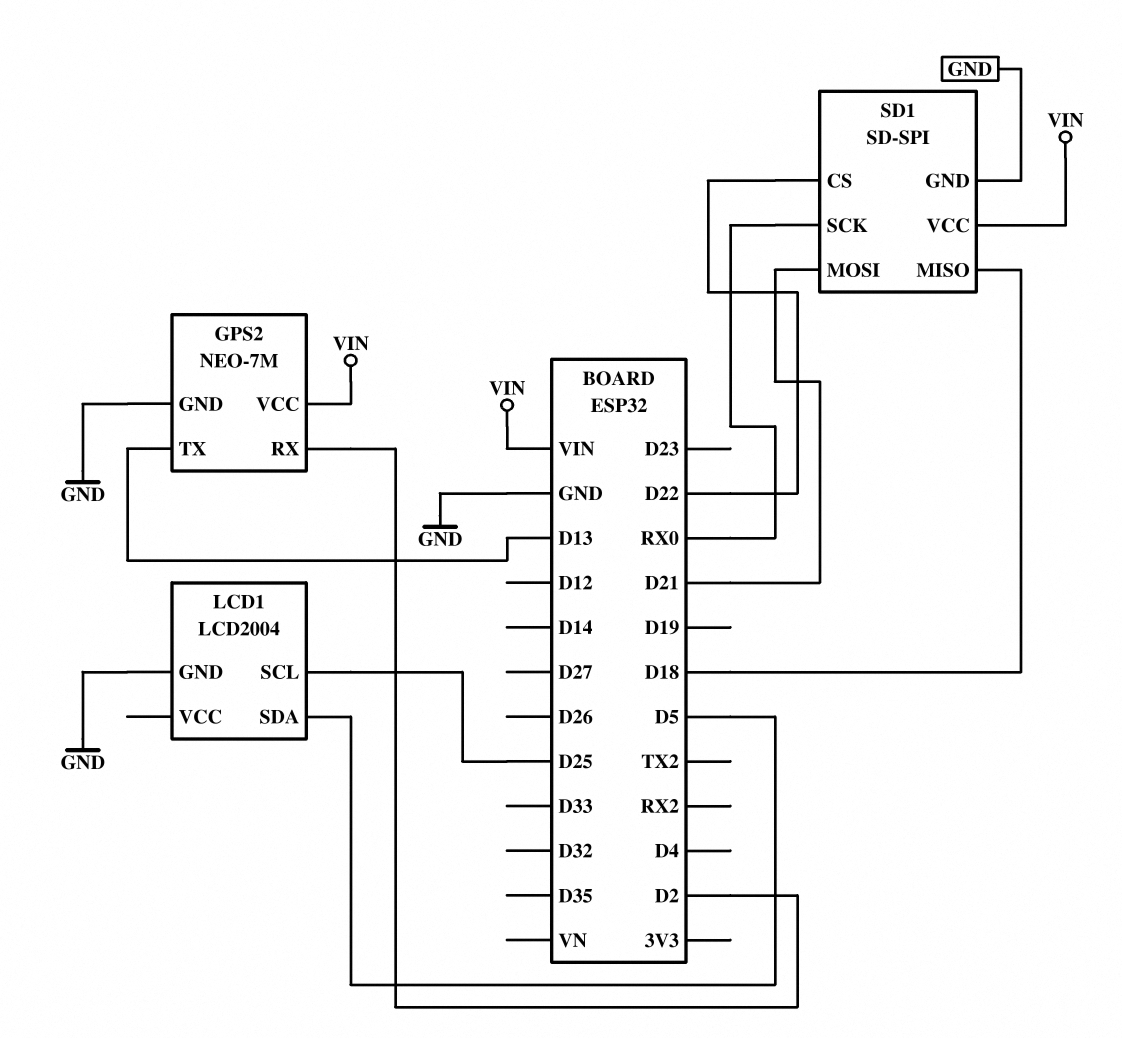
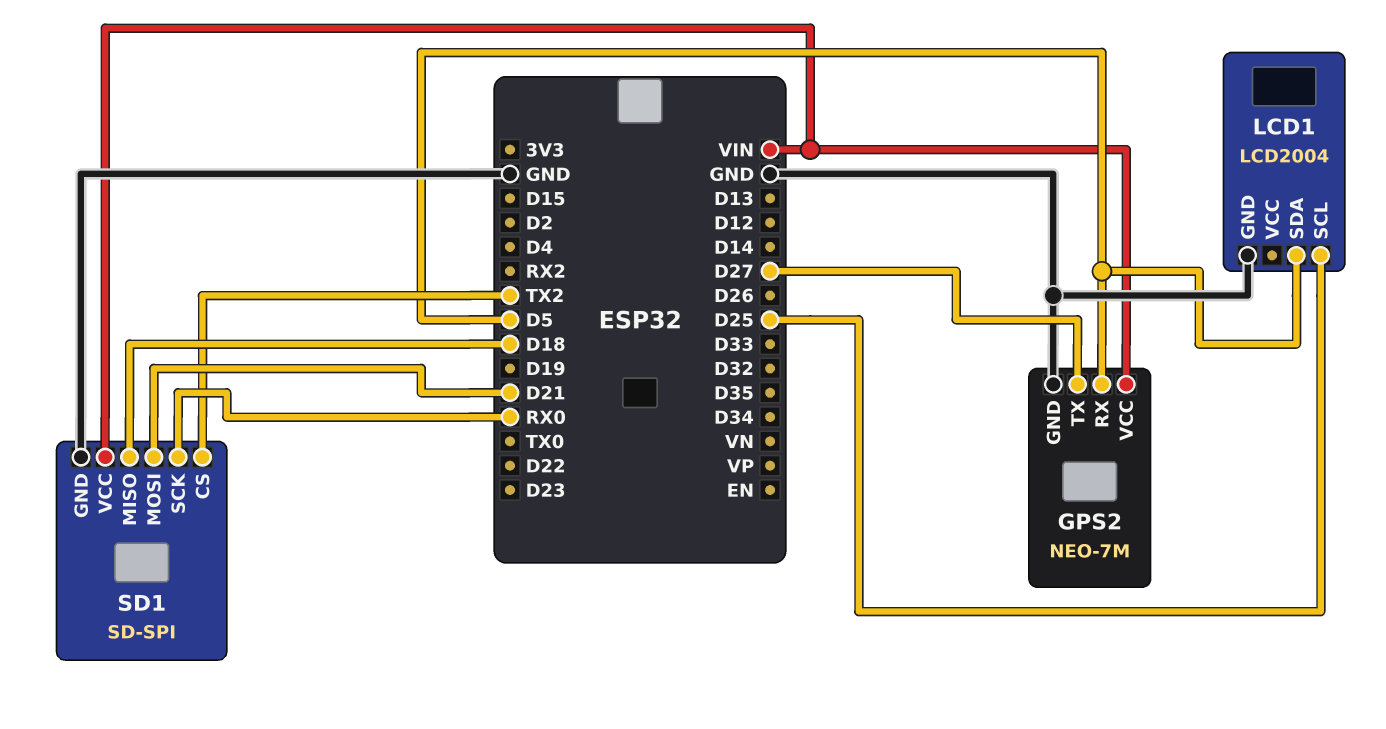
GPS2 pin RX: D2 -> D5
GPS2 pin TX: D13 -> D27
SD1 pin CS: D22 -> TX2

